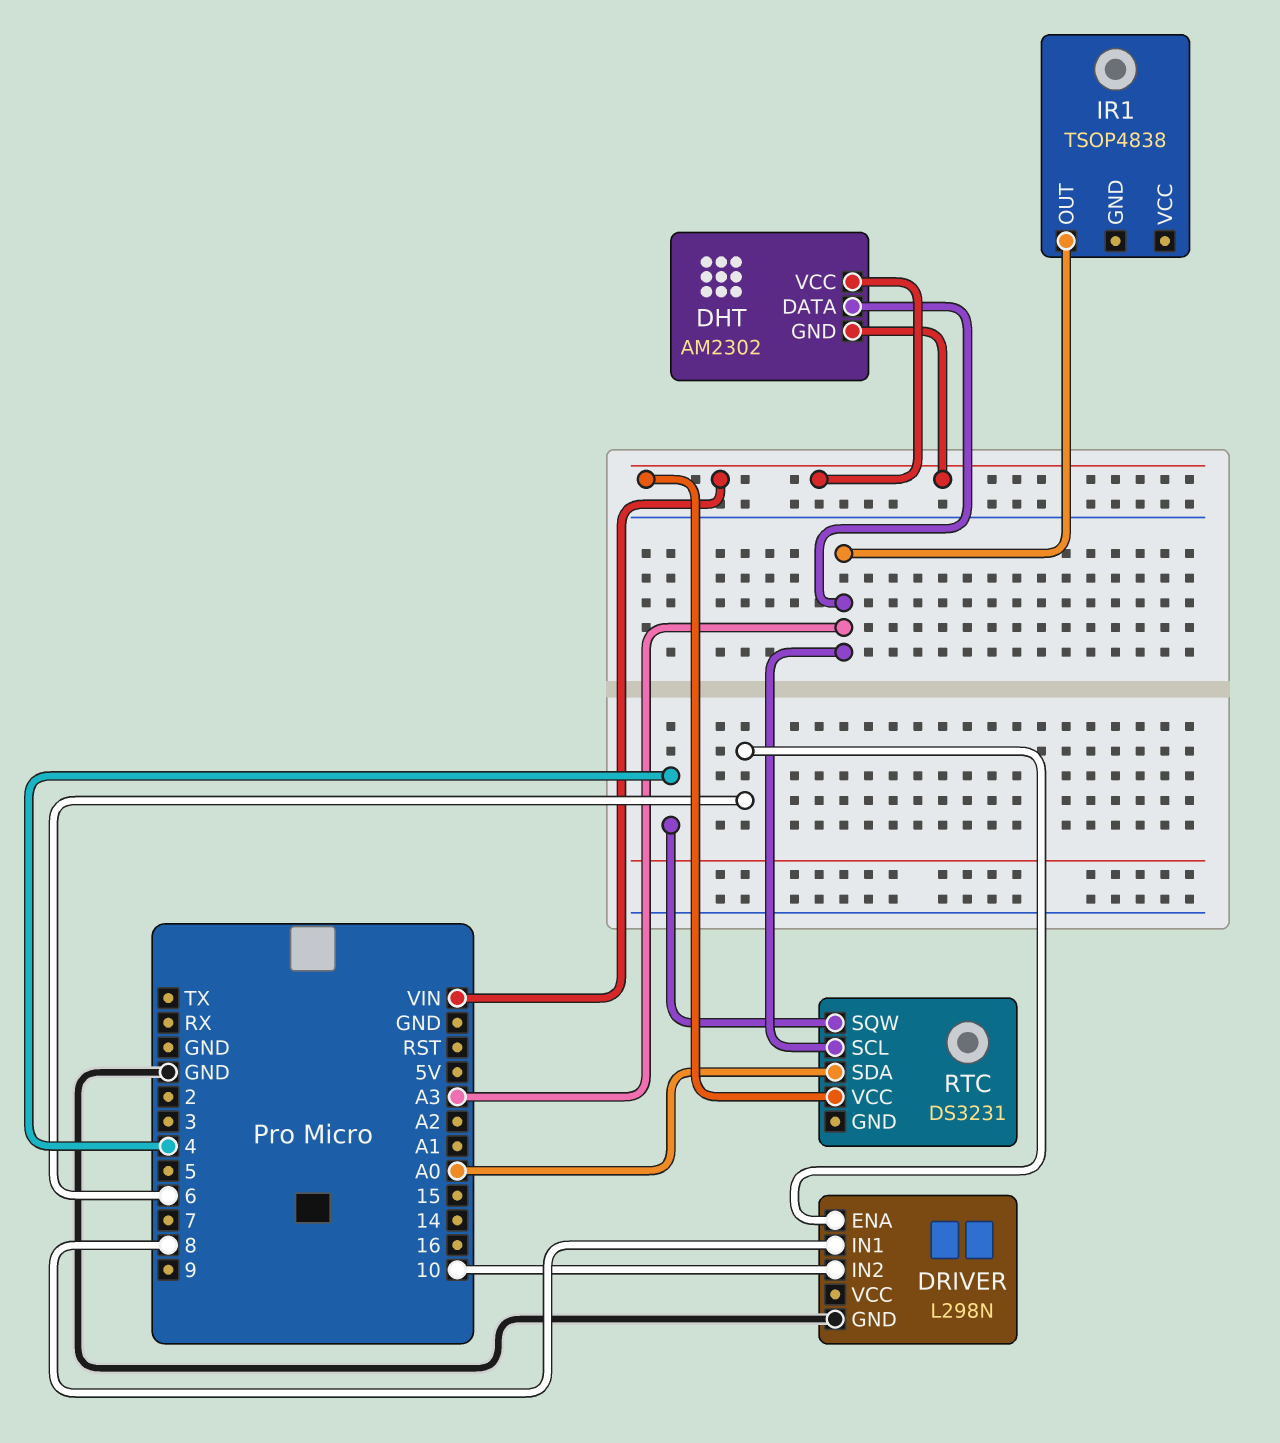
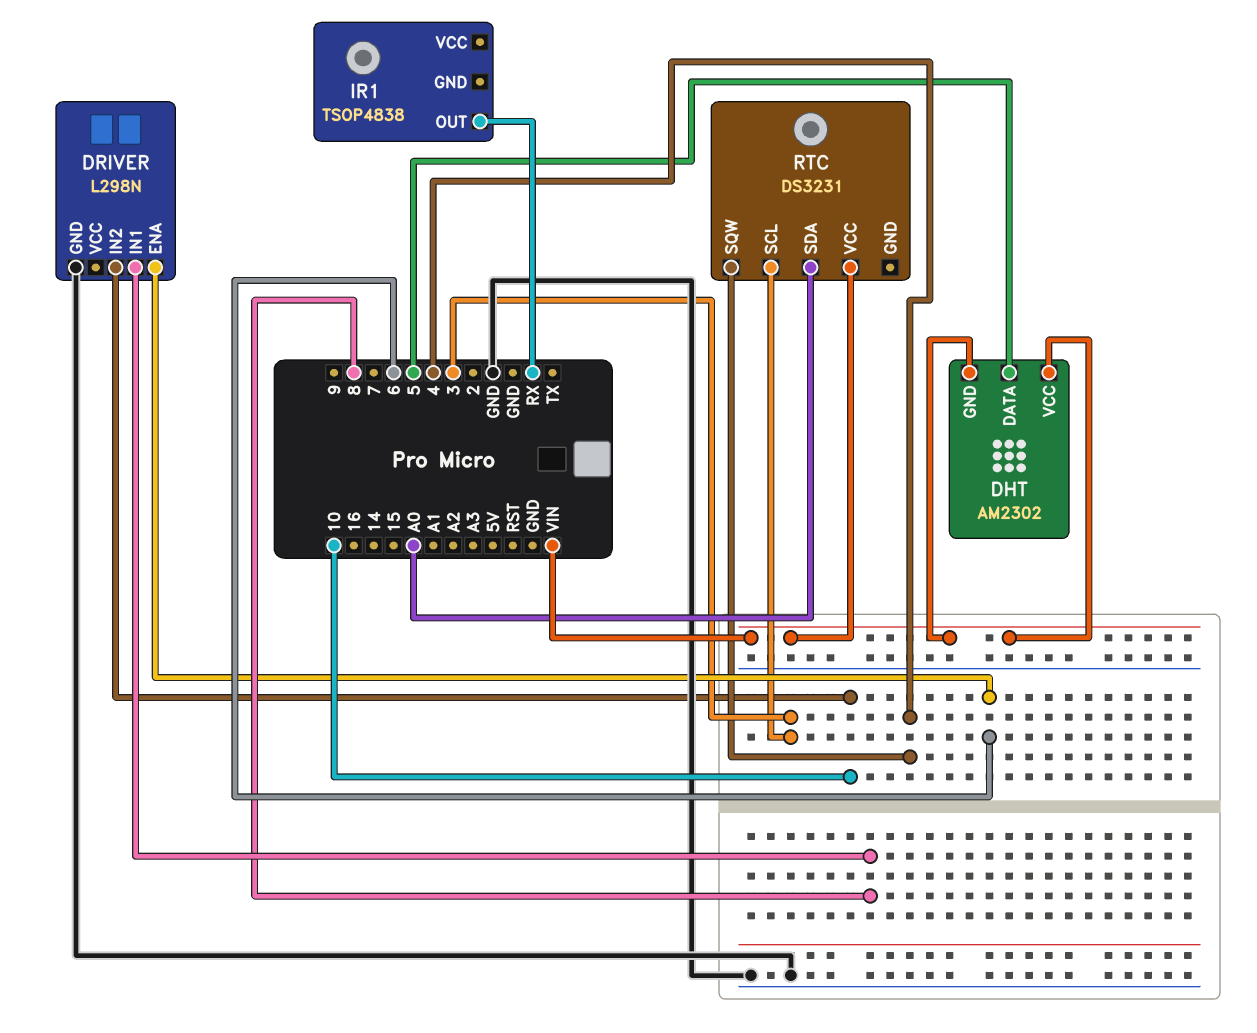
DHT pin DATA: A3 -> 5
IR1 pin OUT: A3 -> RX
RTC pin SCL: A3 -> 3

